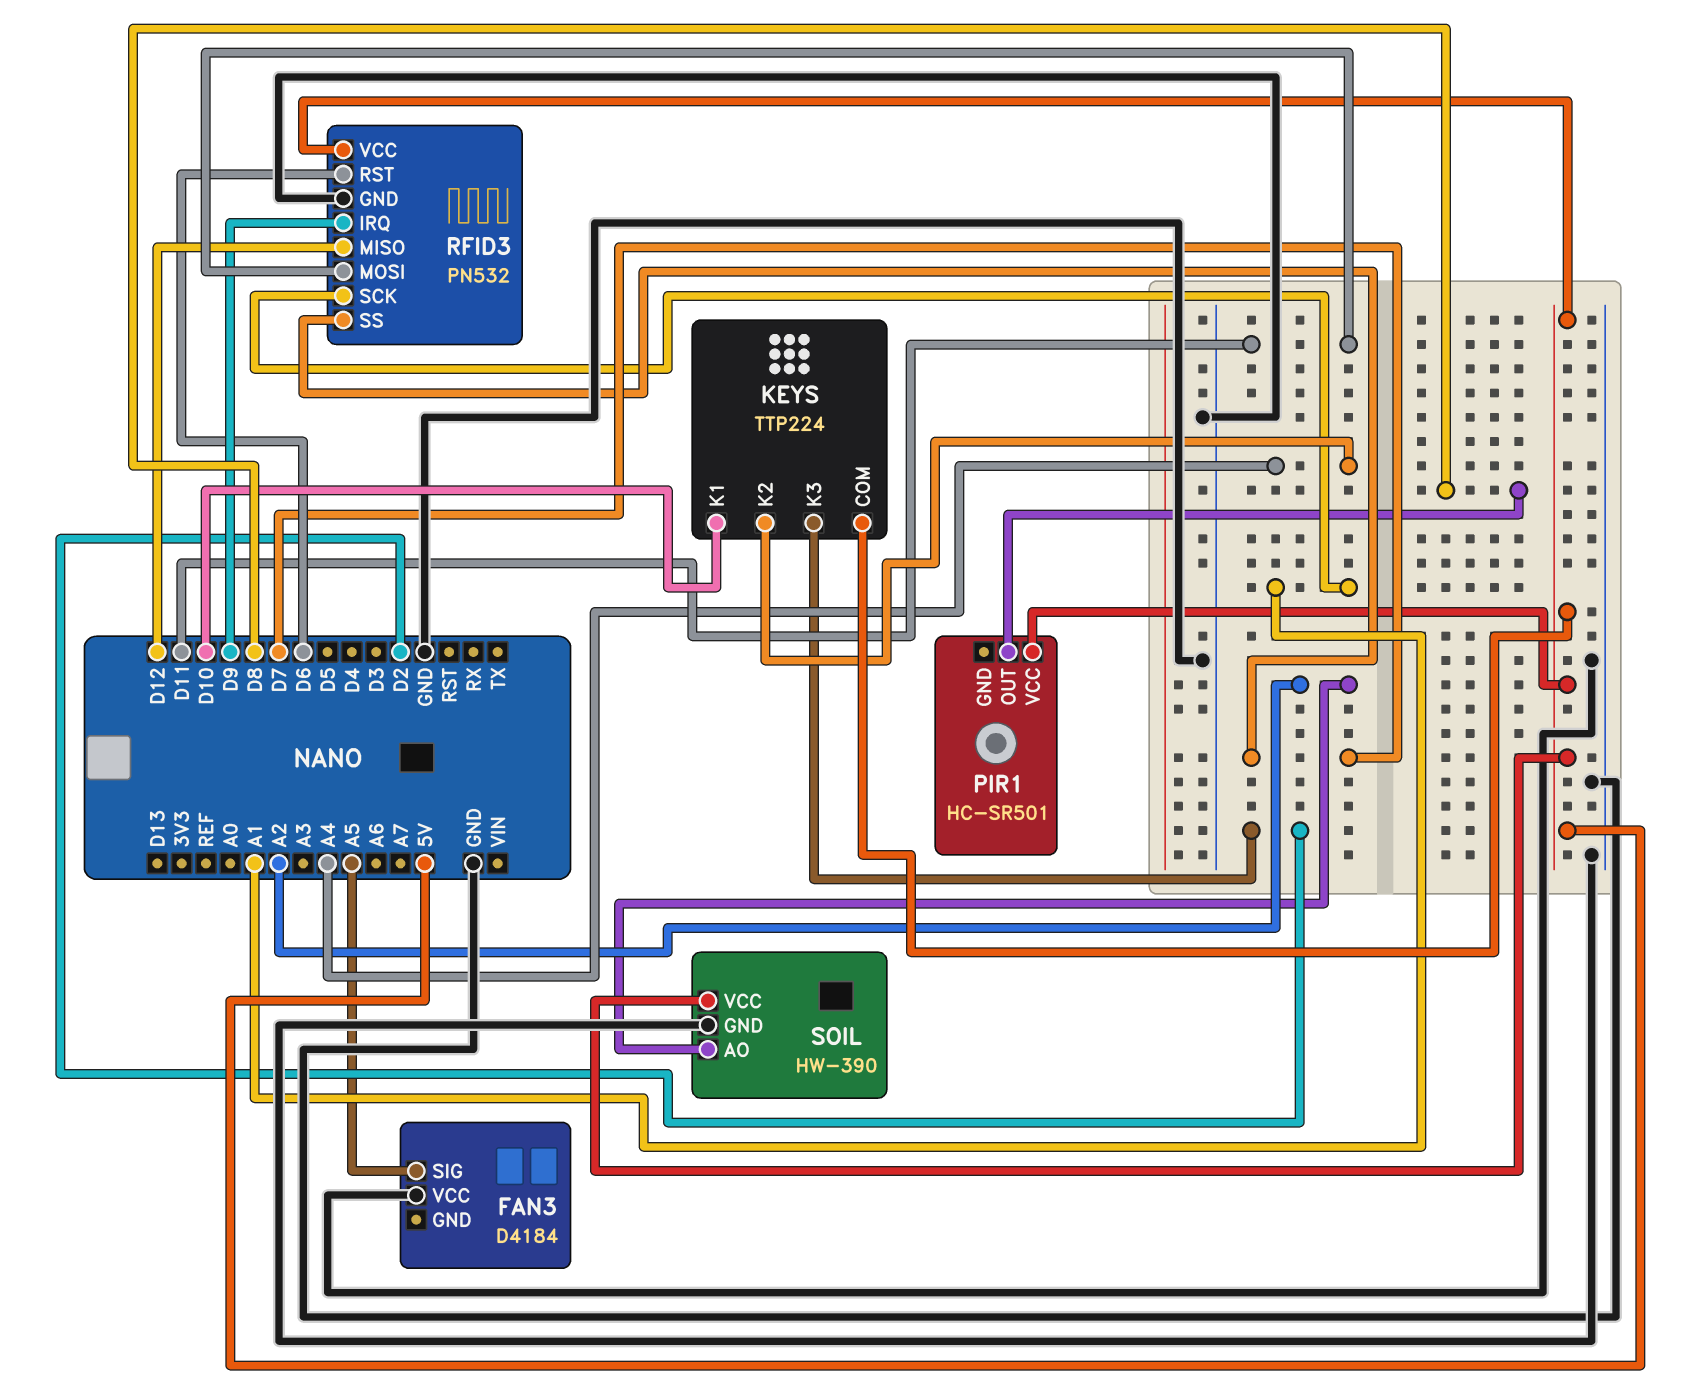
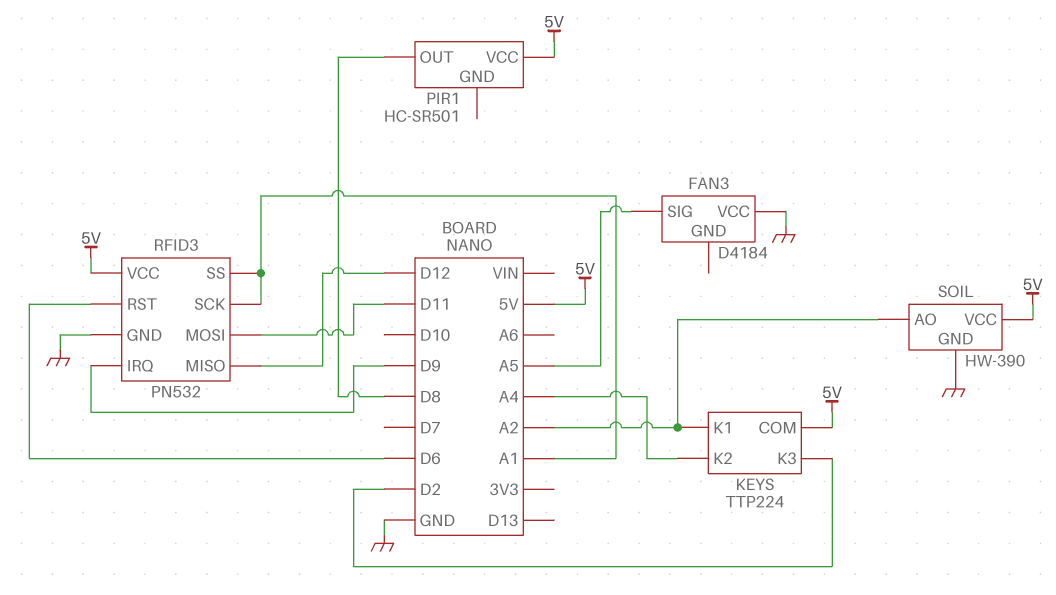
KEYS pin K1: D10 -> A2
RFID3 pin SS: D7 -> A1

